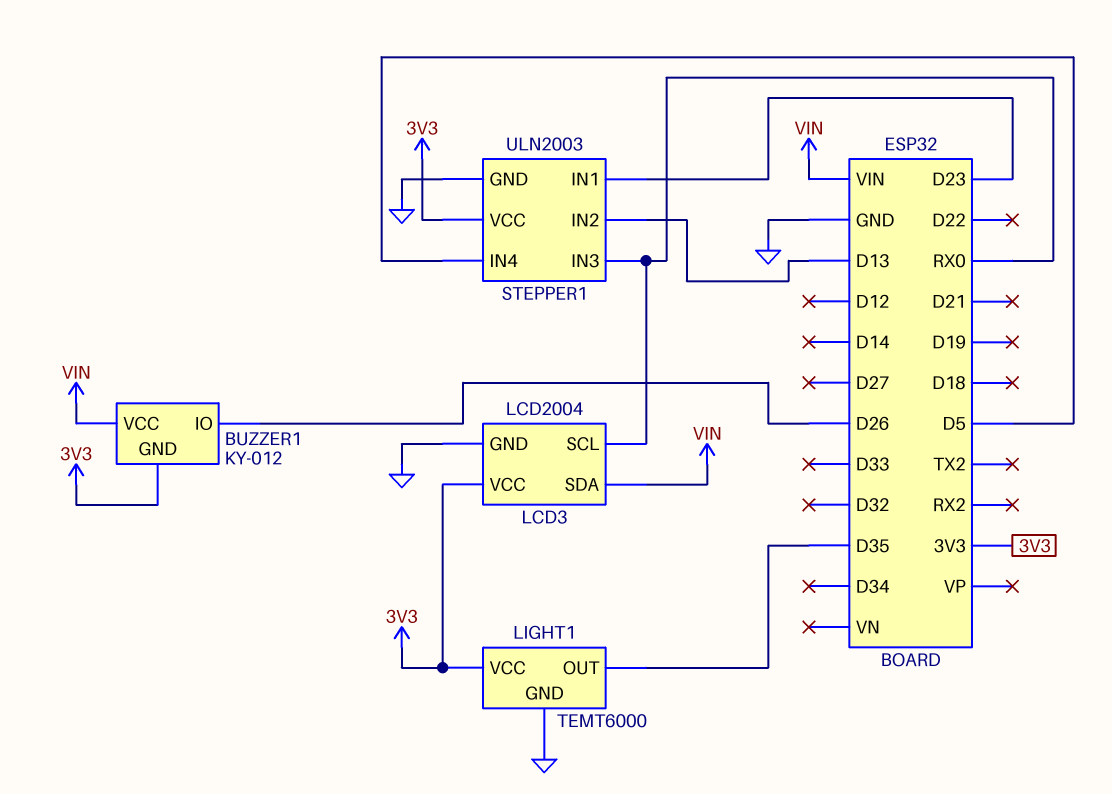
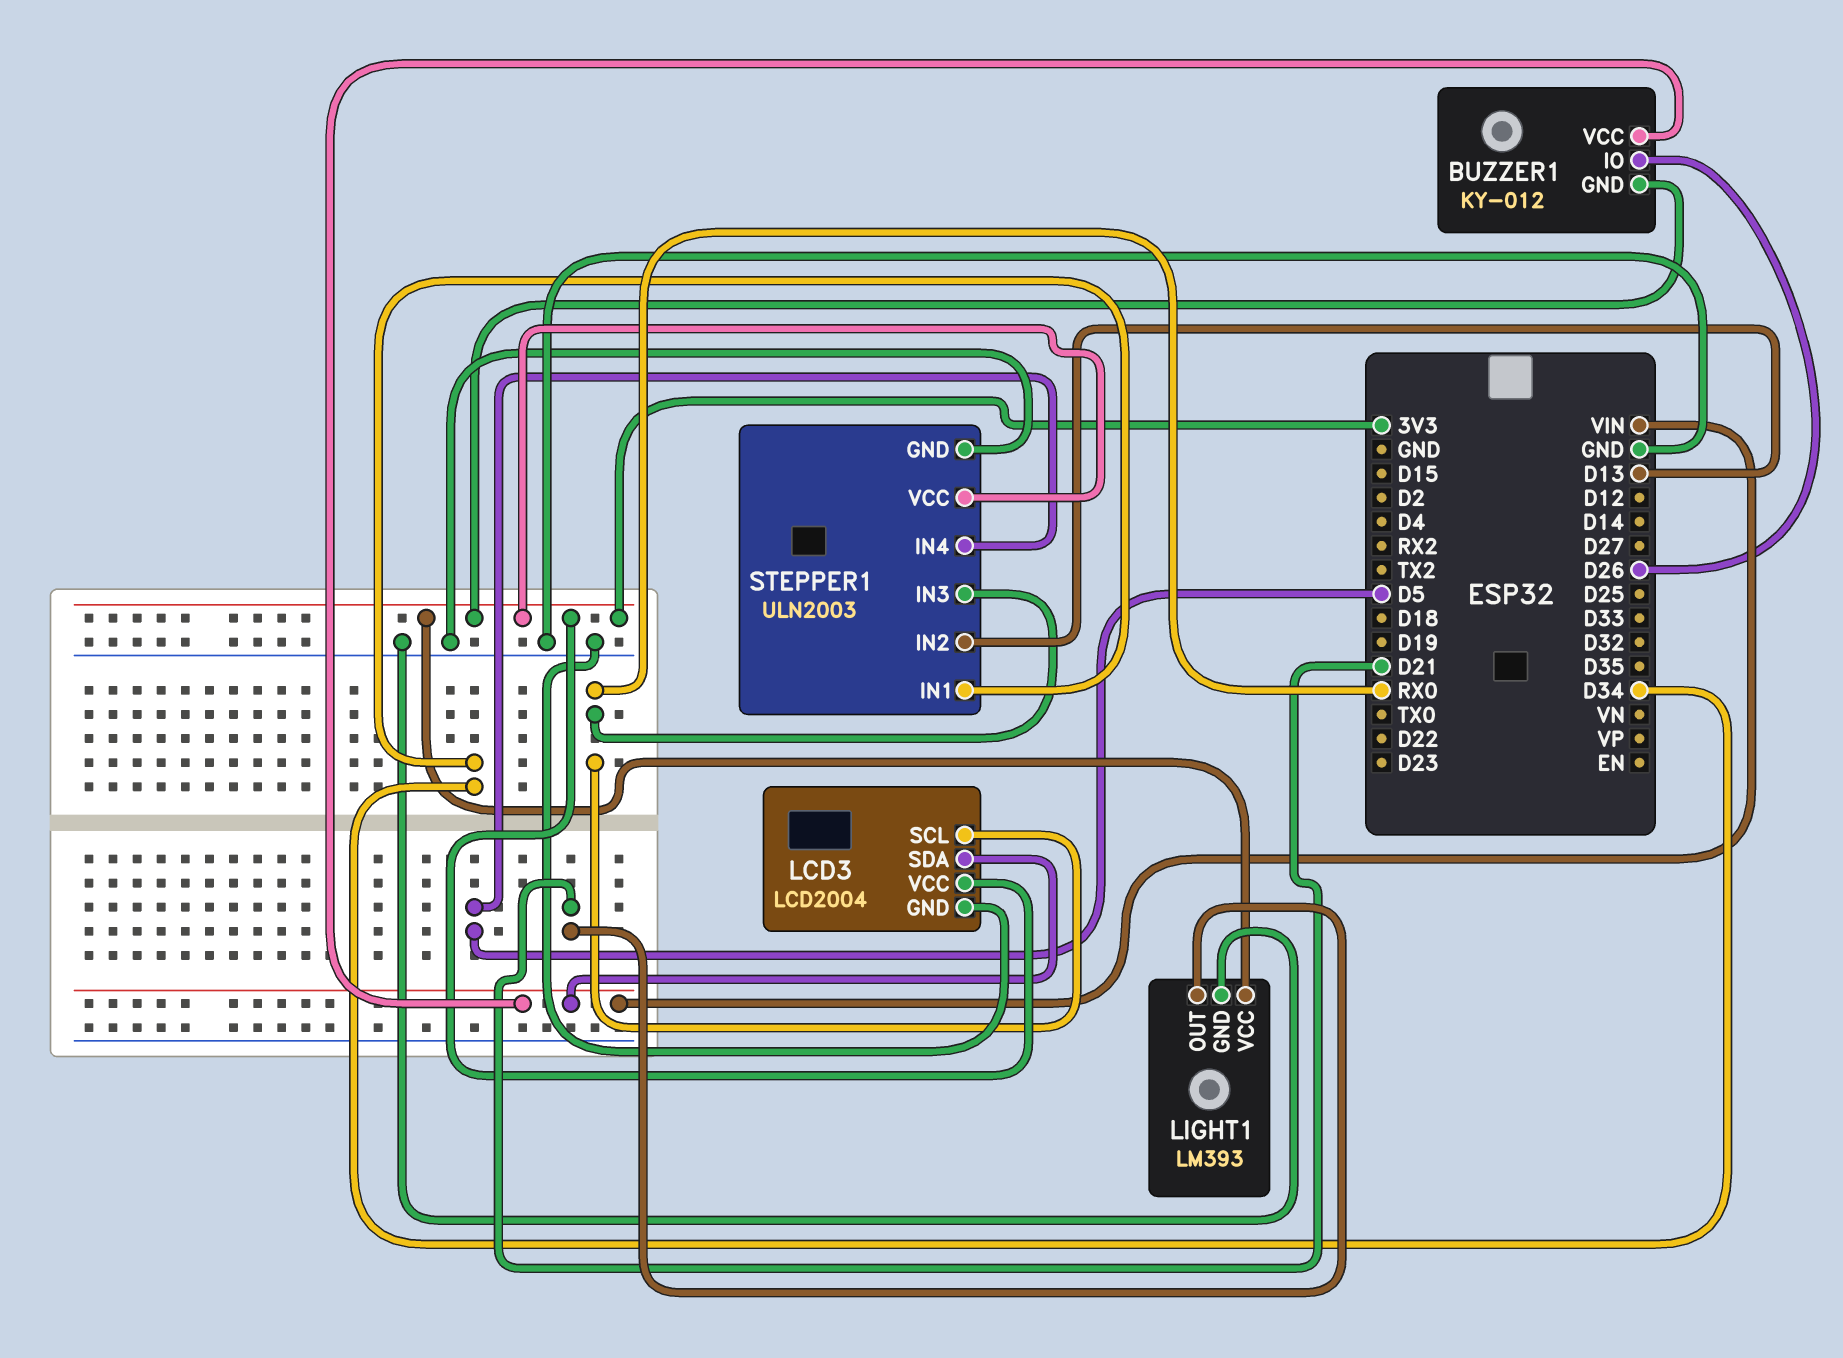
LIGHT1: TEMT6000 -> LM393
LIGHT1 pin OUT: D35 -> D21
STEPPER1 pin IN1: D23 -> D34

